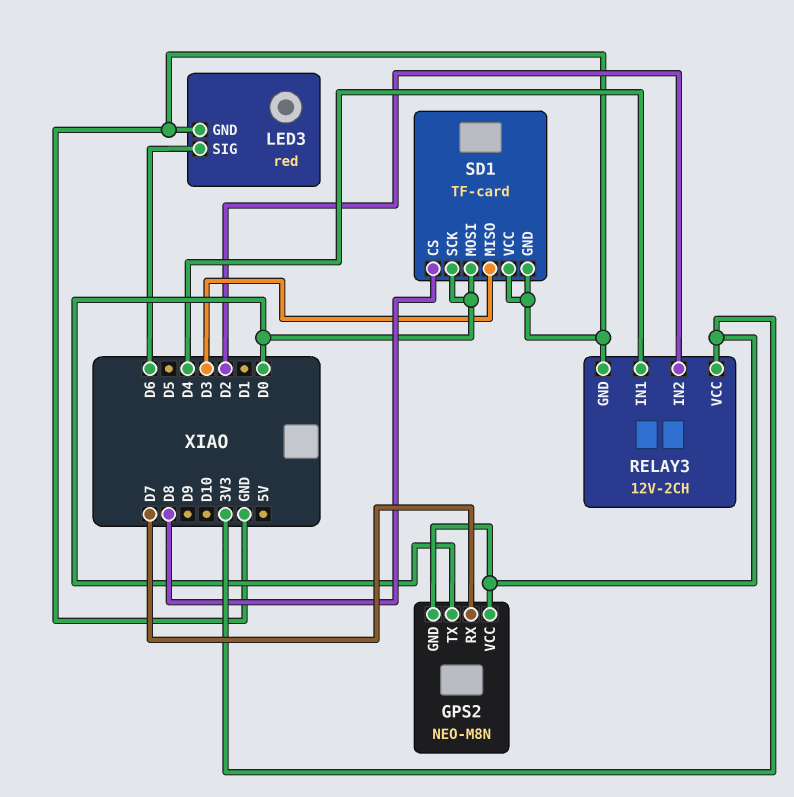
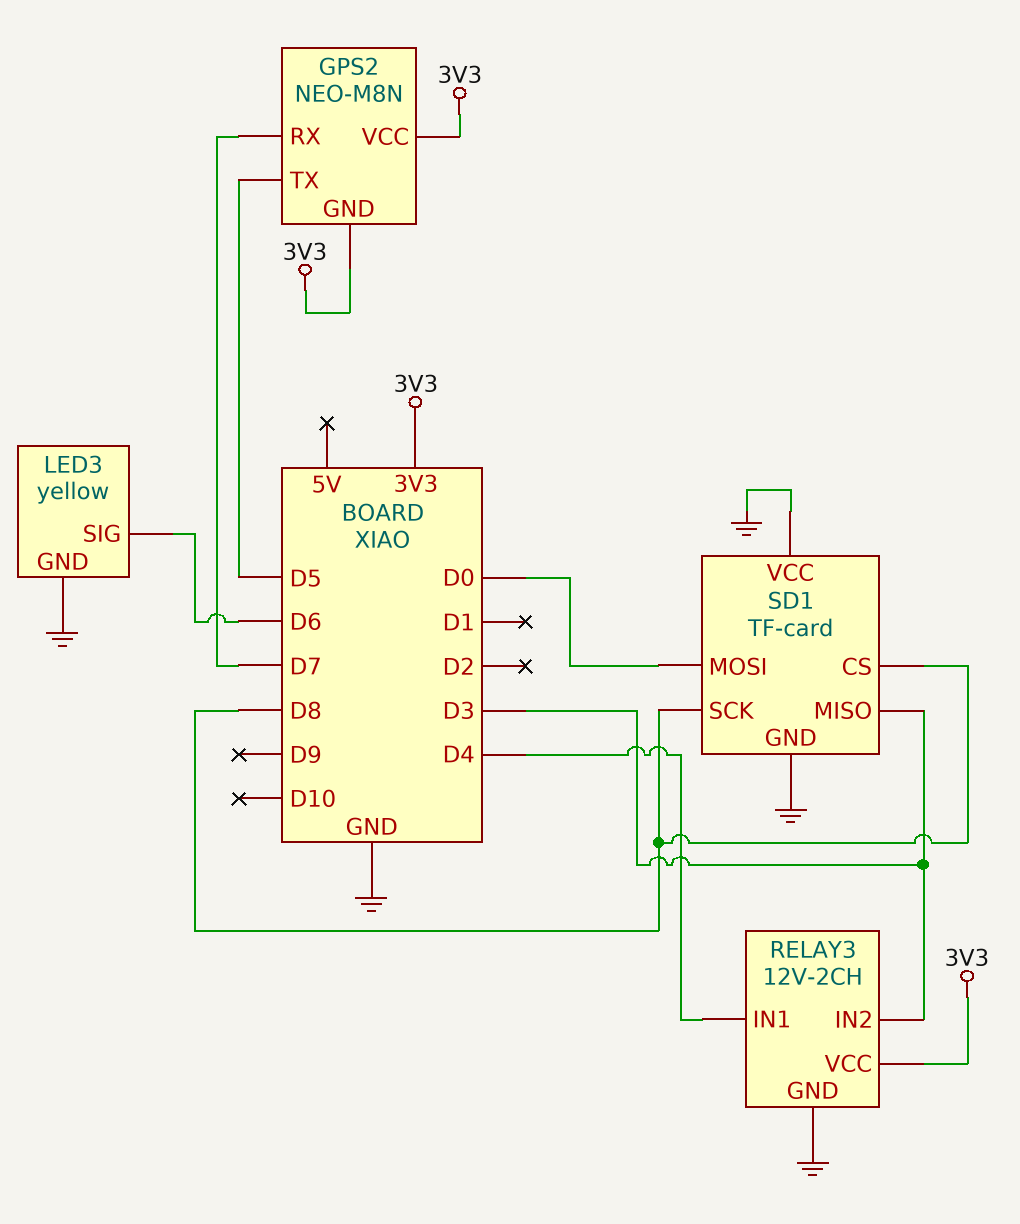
GPS2 pin TX: D0 -> D5
LED3: red -> yellow
RELAY3 pin IN2: D2 -> D3
SD1 pin SCK: D0 -> D8

